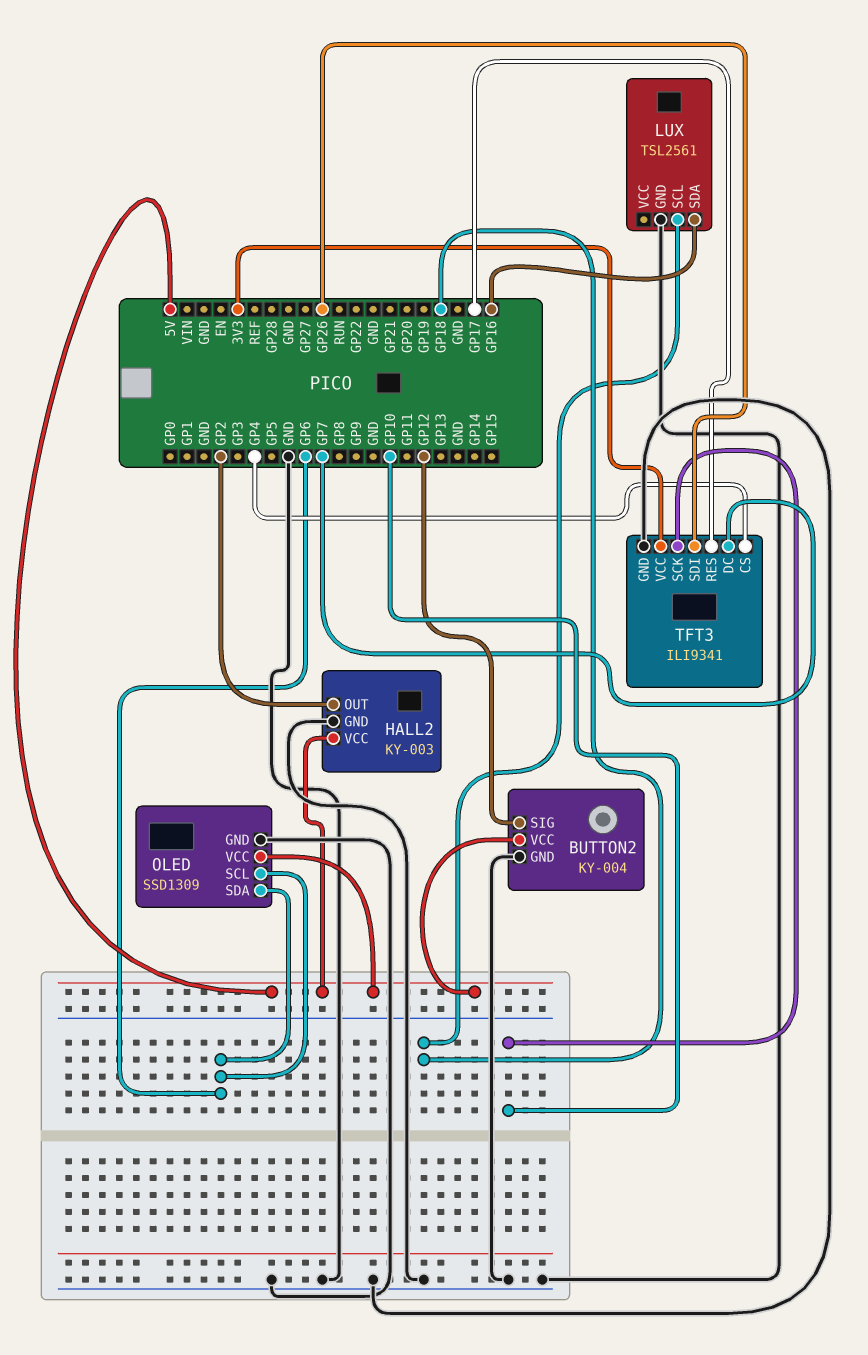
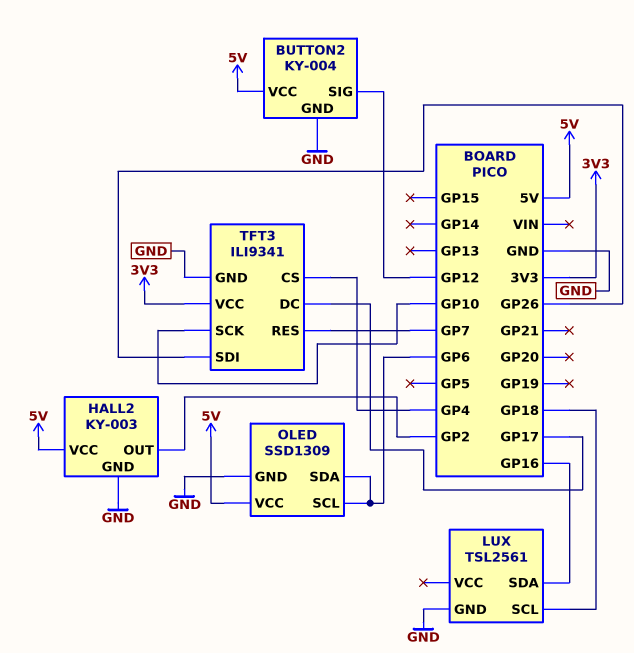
TFT3 pin DC: GP7 -> GP17
TFT3 pin RES: GP17 -> GP7

